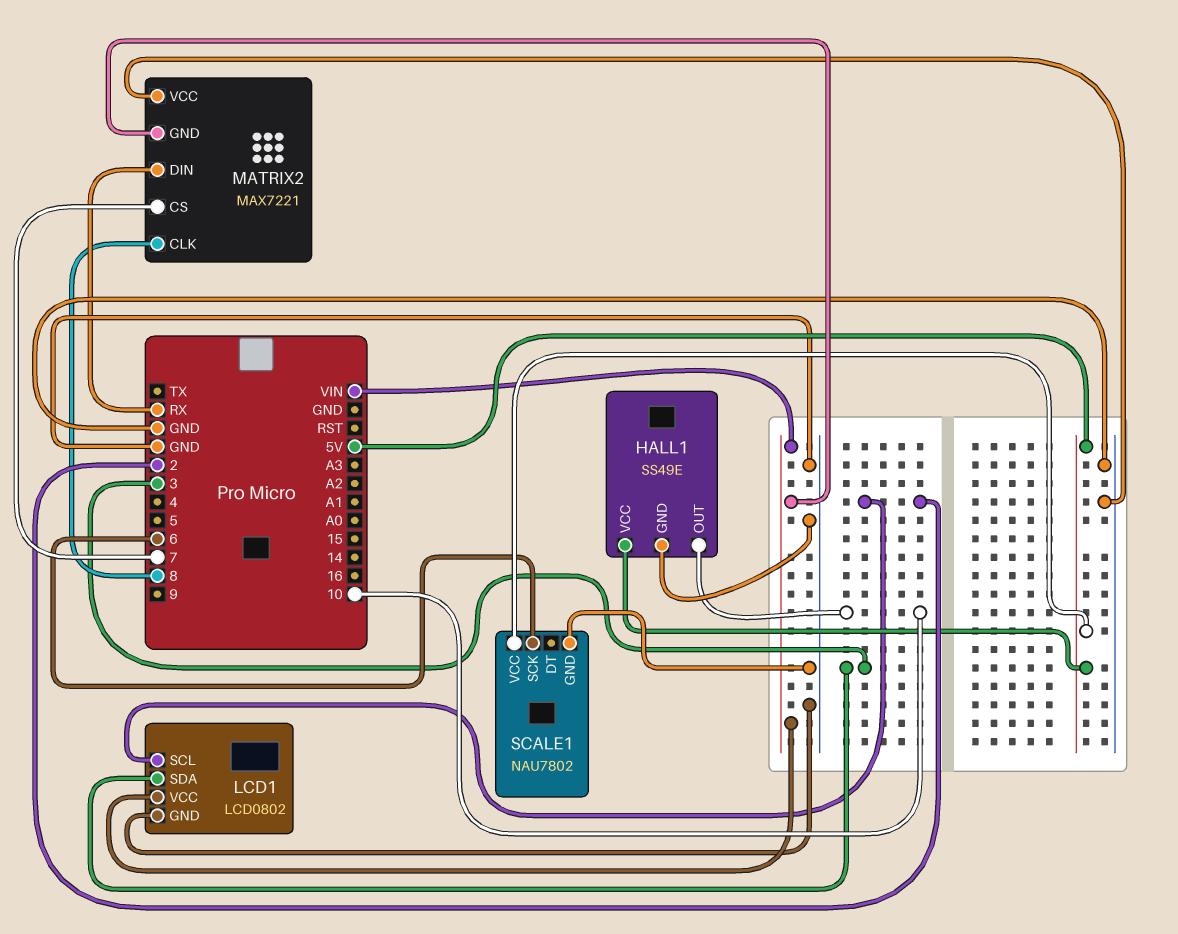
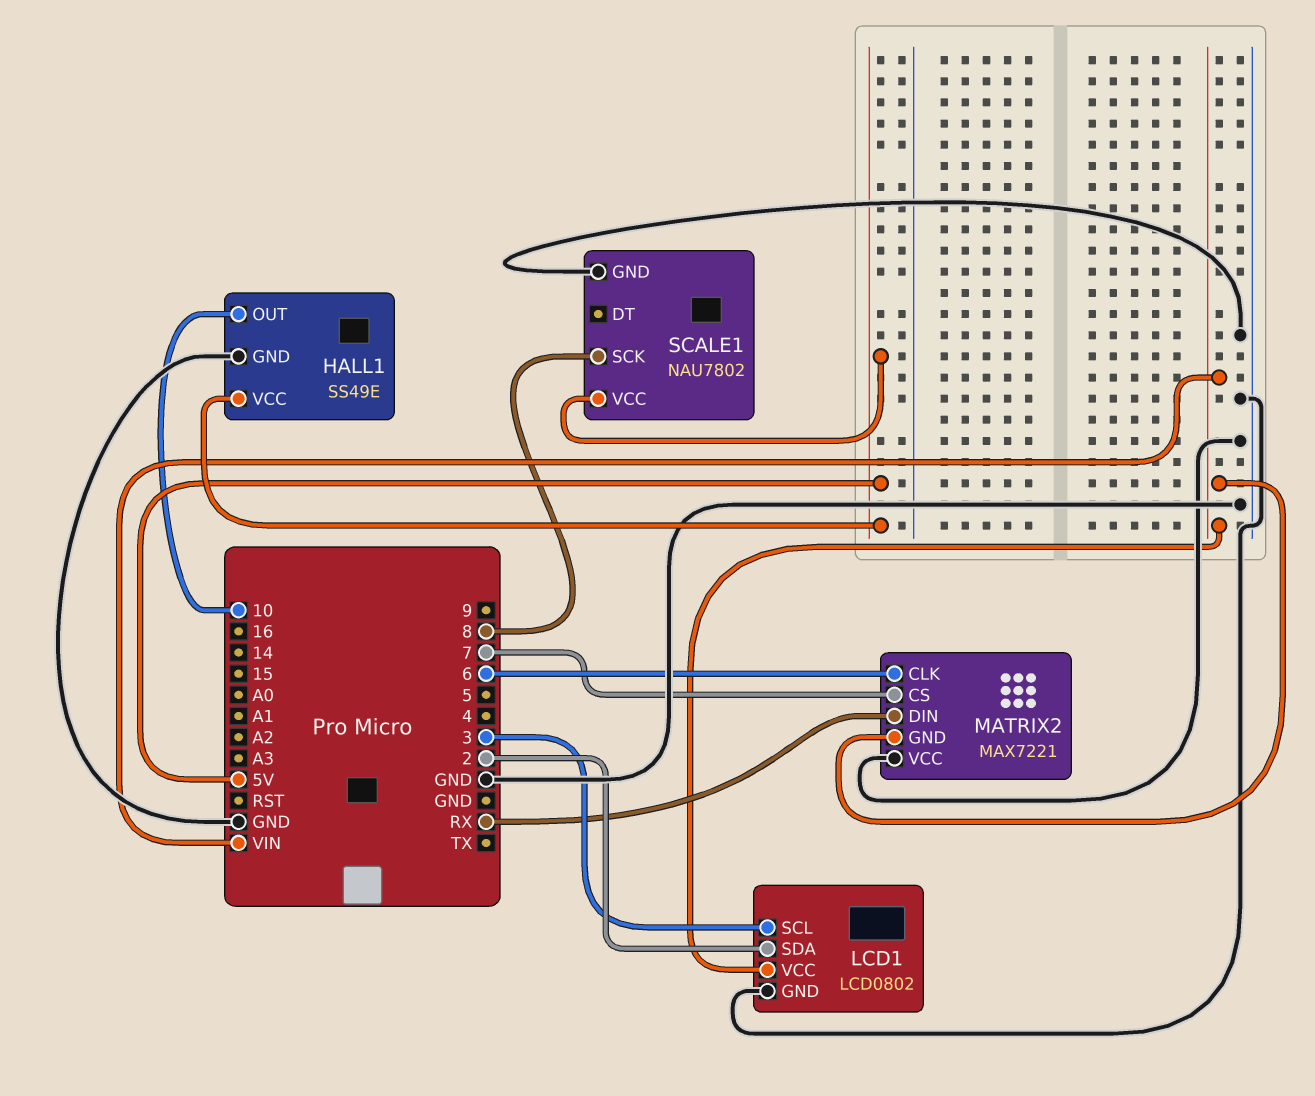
LCD1 pin SCL: 2 -> 3
LCD1 pin SDA: 3 -> 2
MATRIX2 pin CLK: 8 -> 6
SCALE1 pin SCK: 6 -> 8

